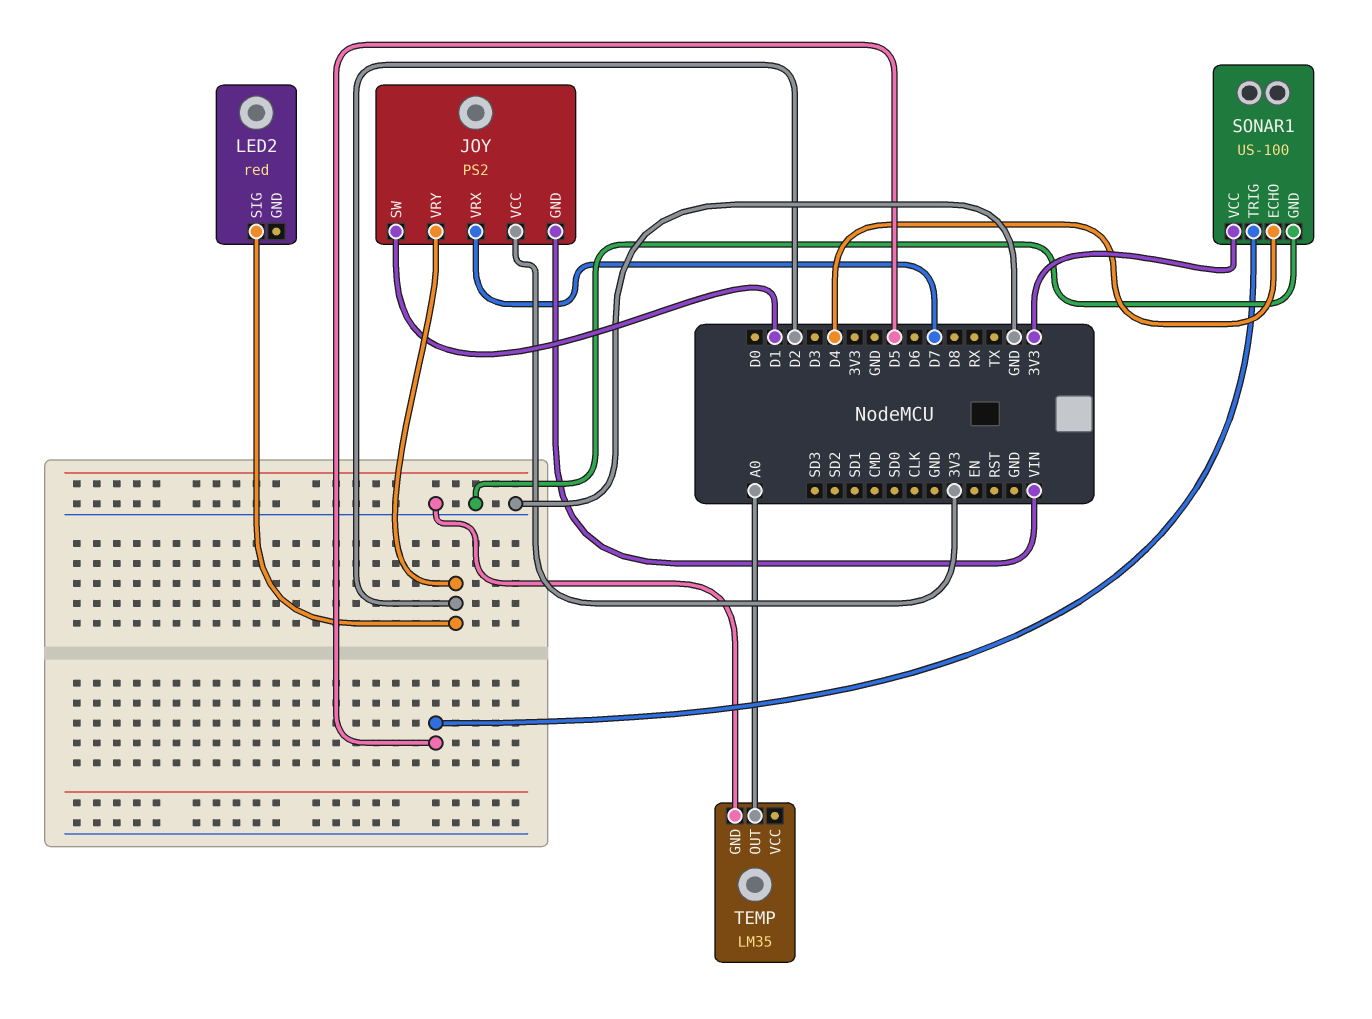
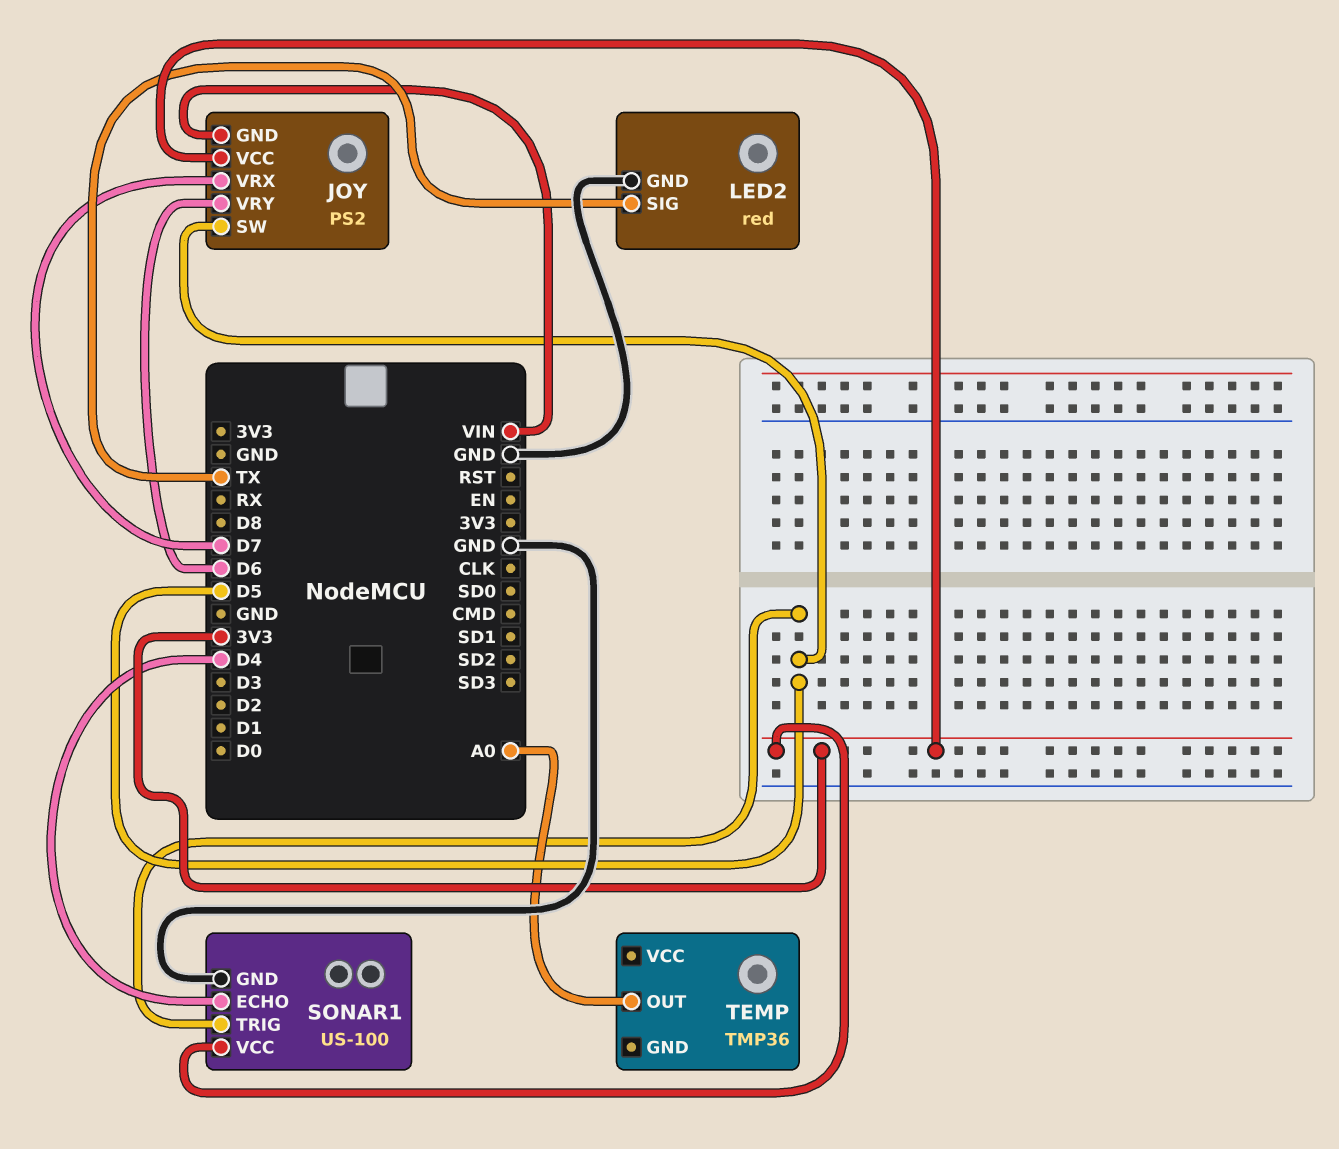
JOY pin SW: D1 -> D5
JOY pin VRY: D2 -> D6
LED2 pin GND: none -> GND
LED2 pin SIG: D2 -> TX
TEMP: LM35 -> TMP36
TEMP pin GND: GND -> none

